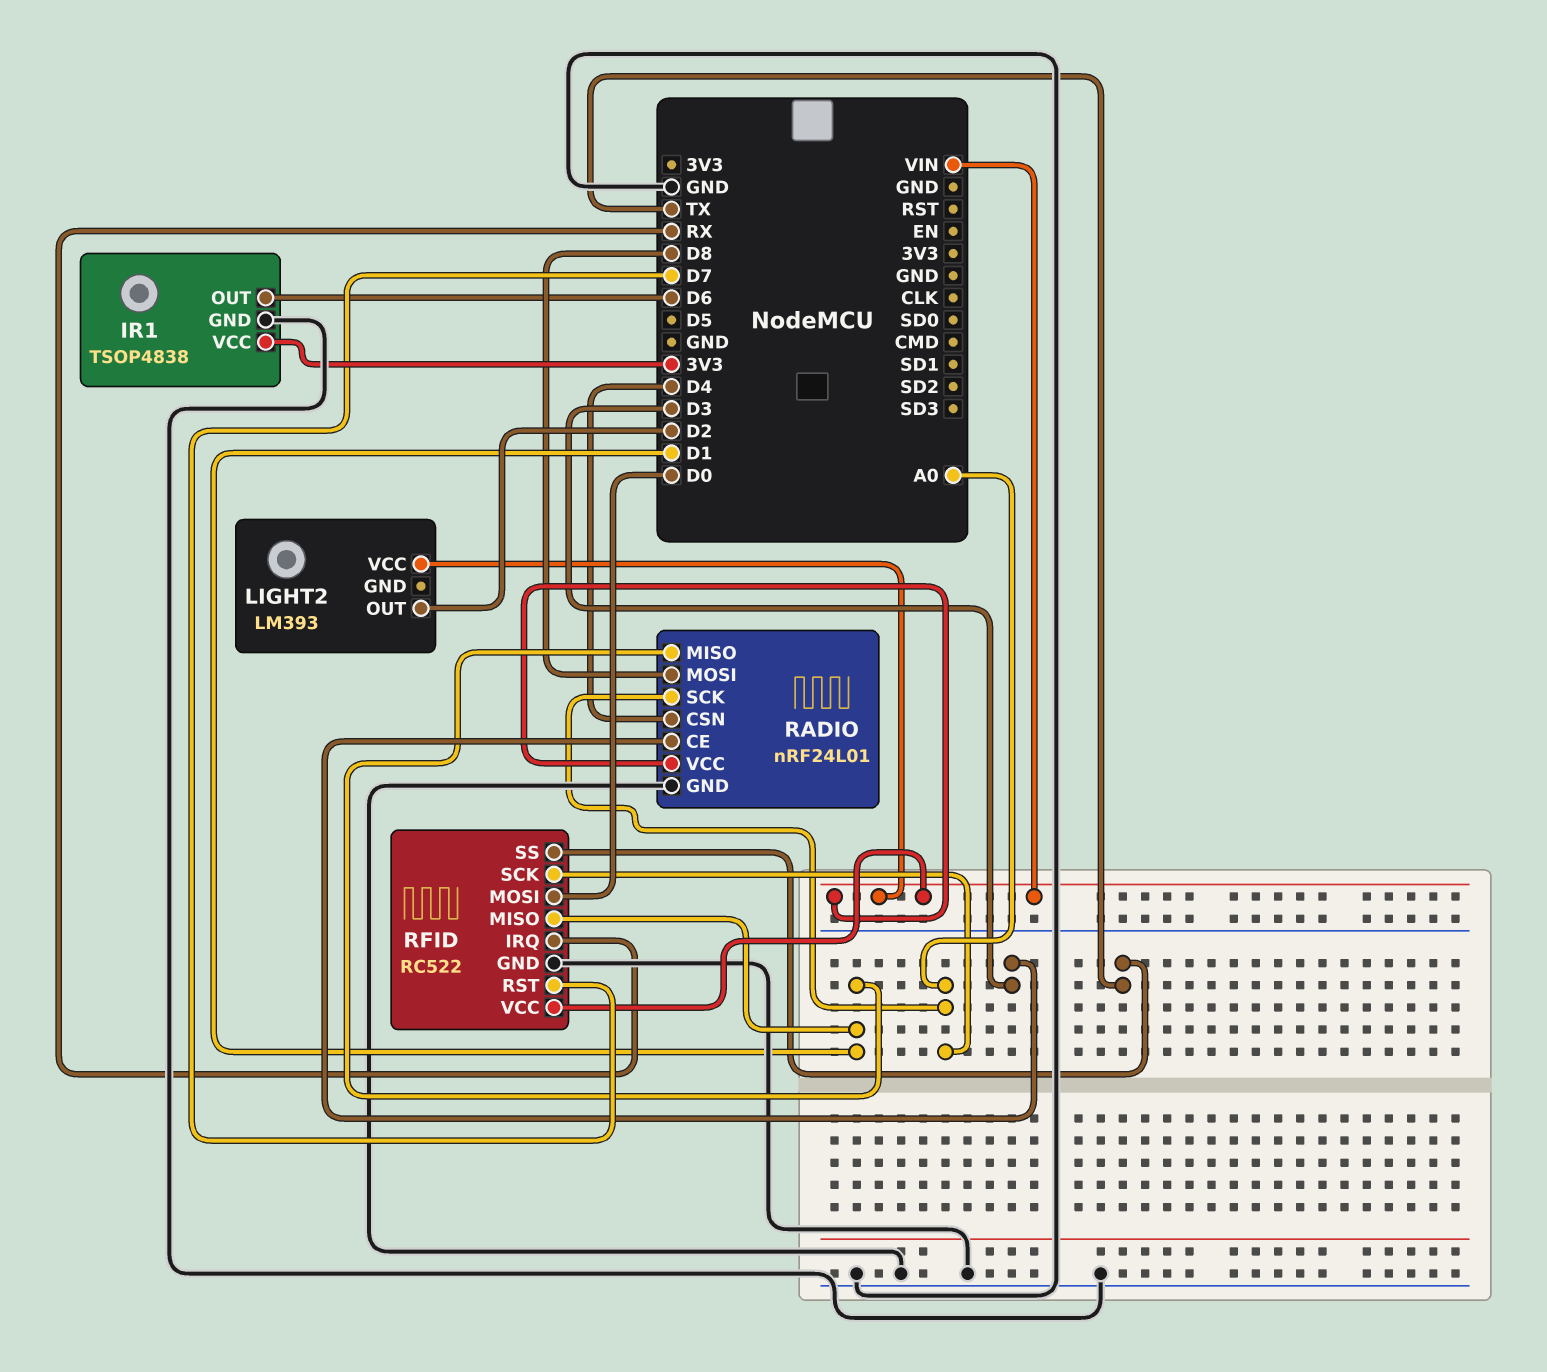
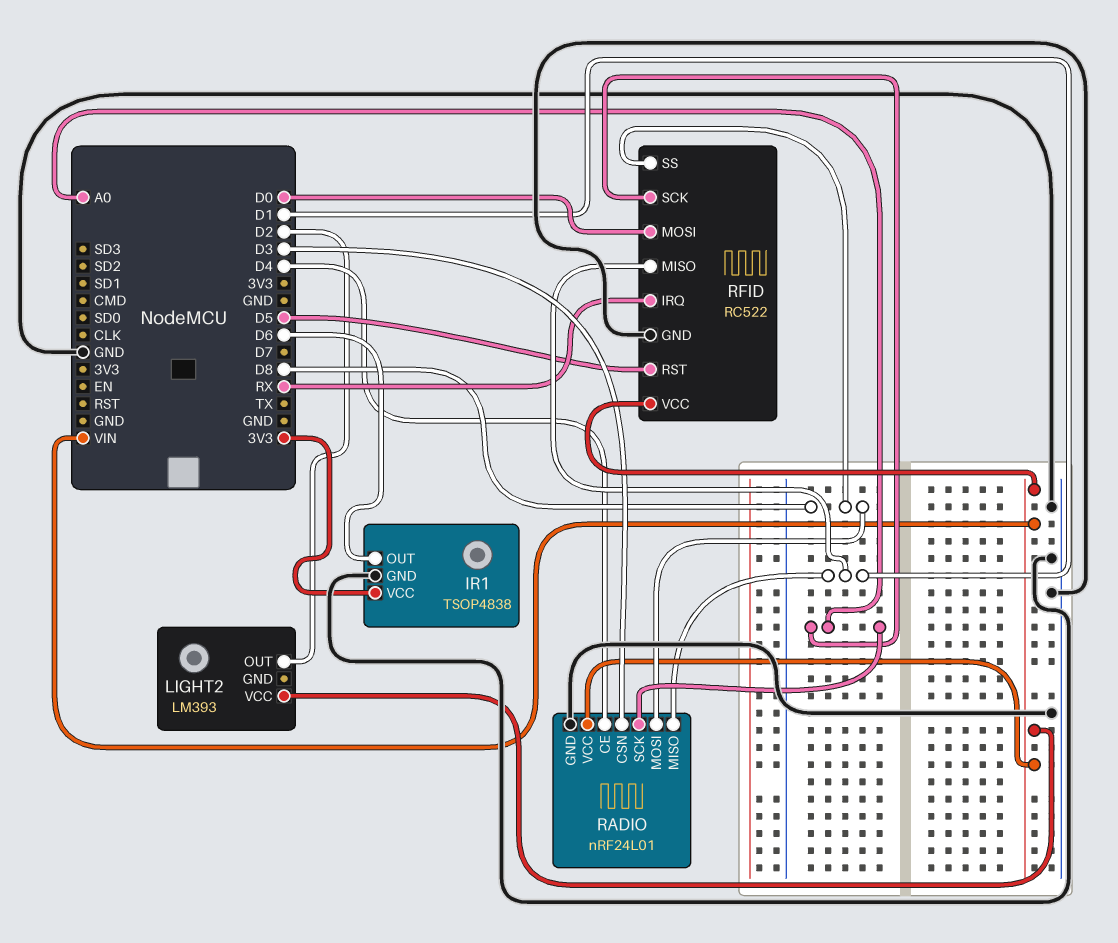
RADIO pin CE: D3 -> D4
RADIO pin CSN: D4 -> D3
RFID pin RST: D7 -> D5
RFID pin SS: TX -> D8

